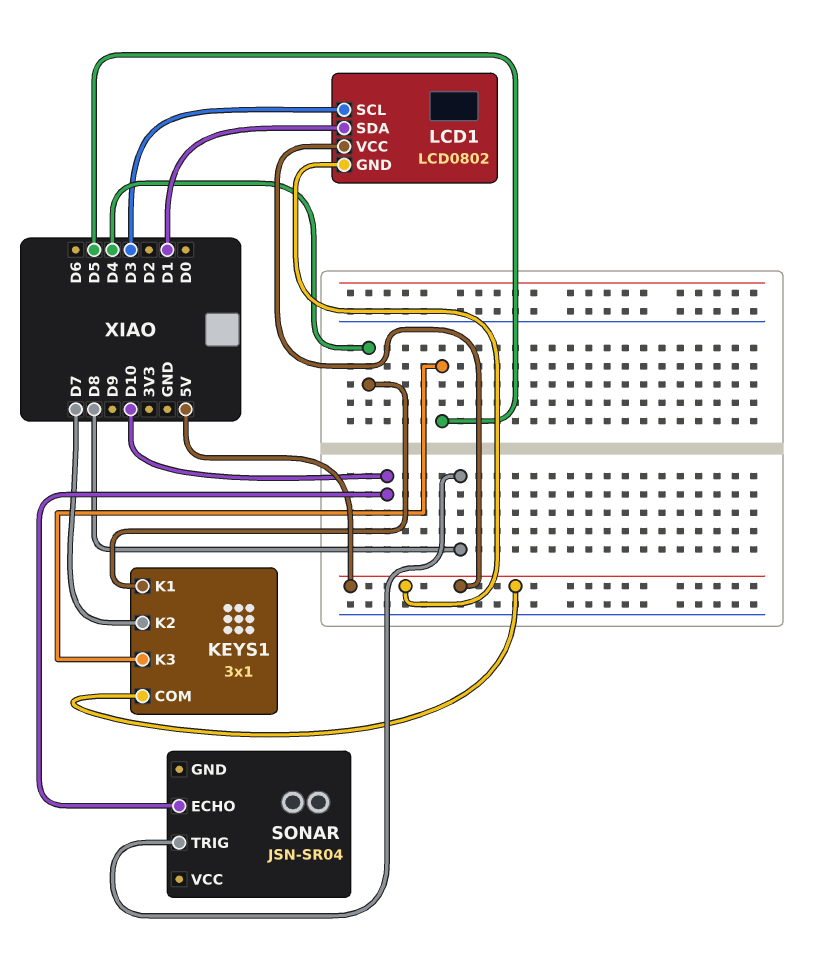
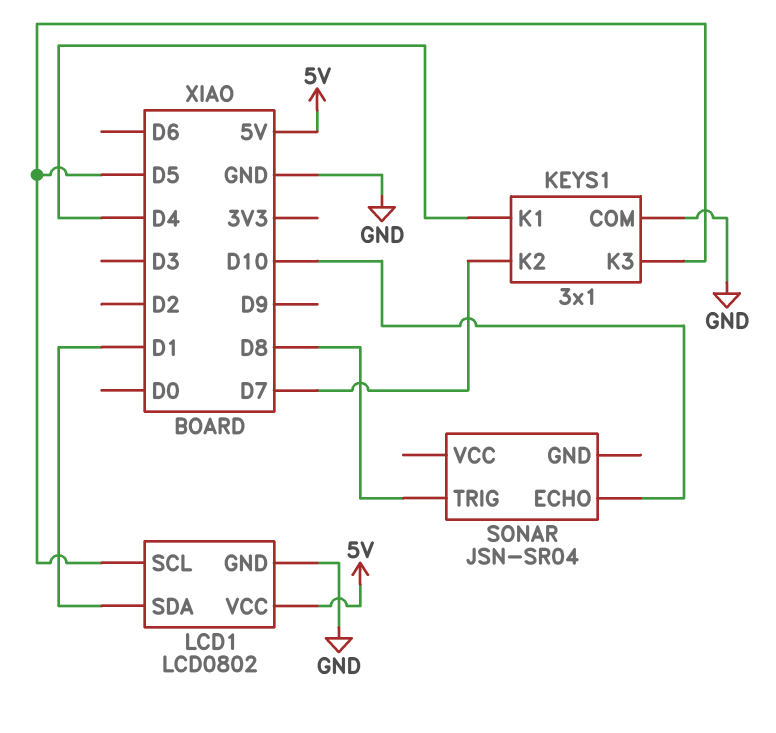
KEYS1 pin COM: 5V -> GND
LCD1 pin GND: 5V -> GND
LCD1 pin SCL: D3 -> D5

